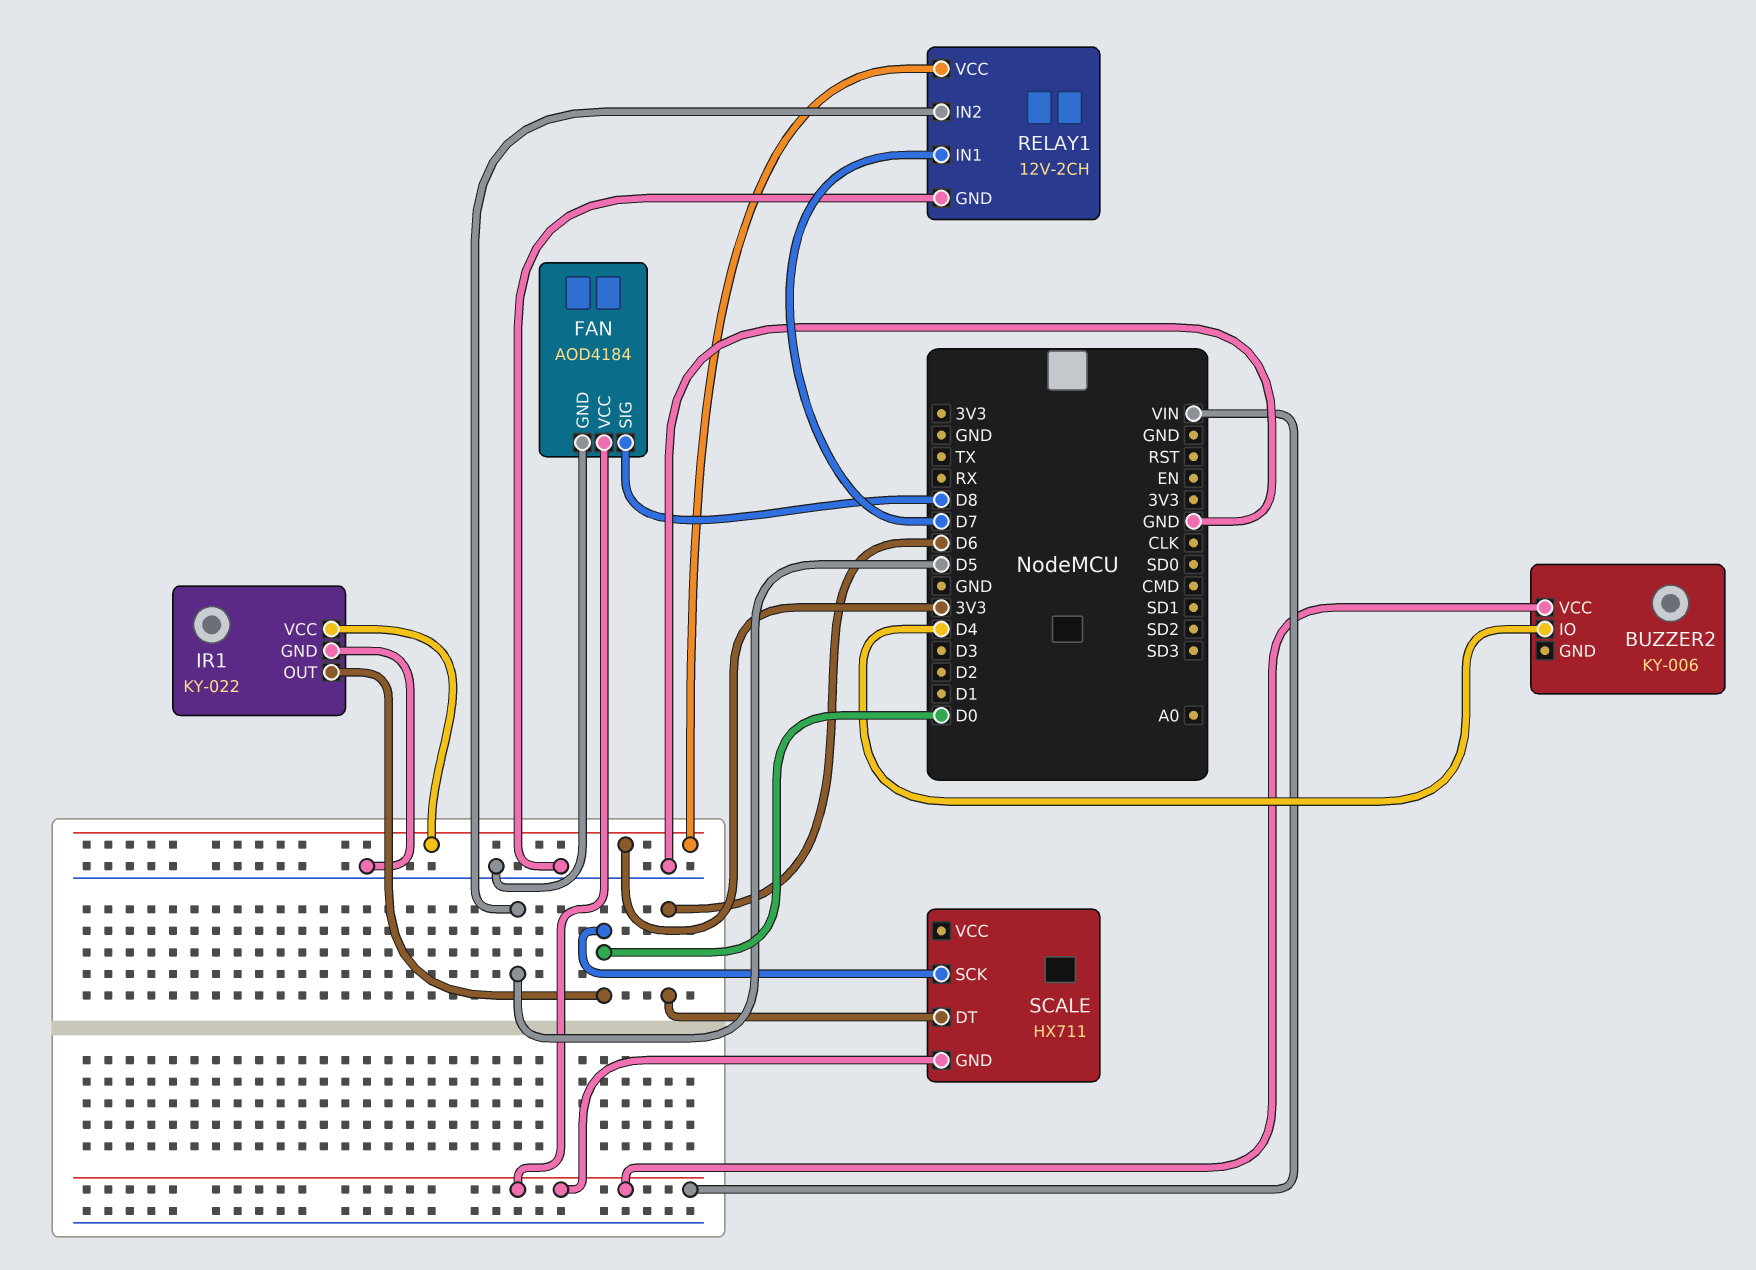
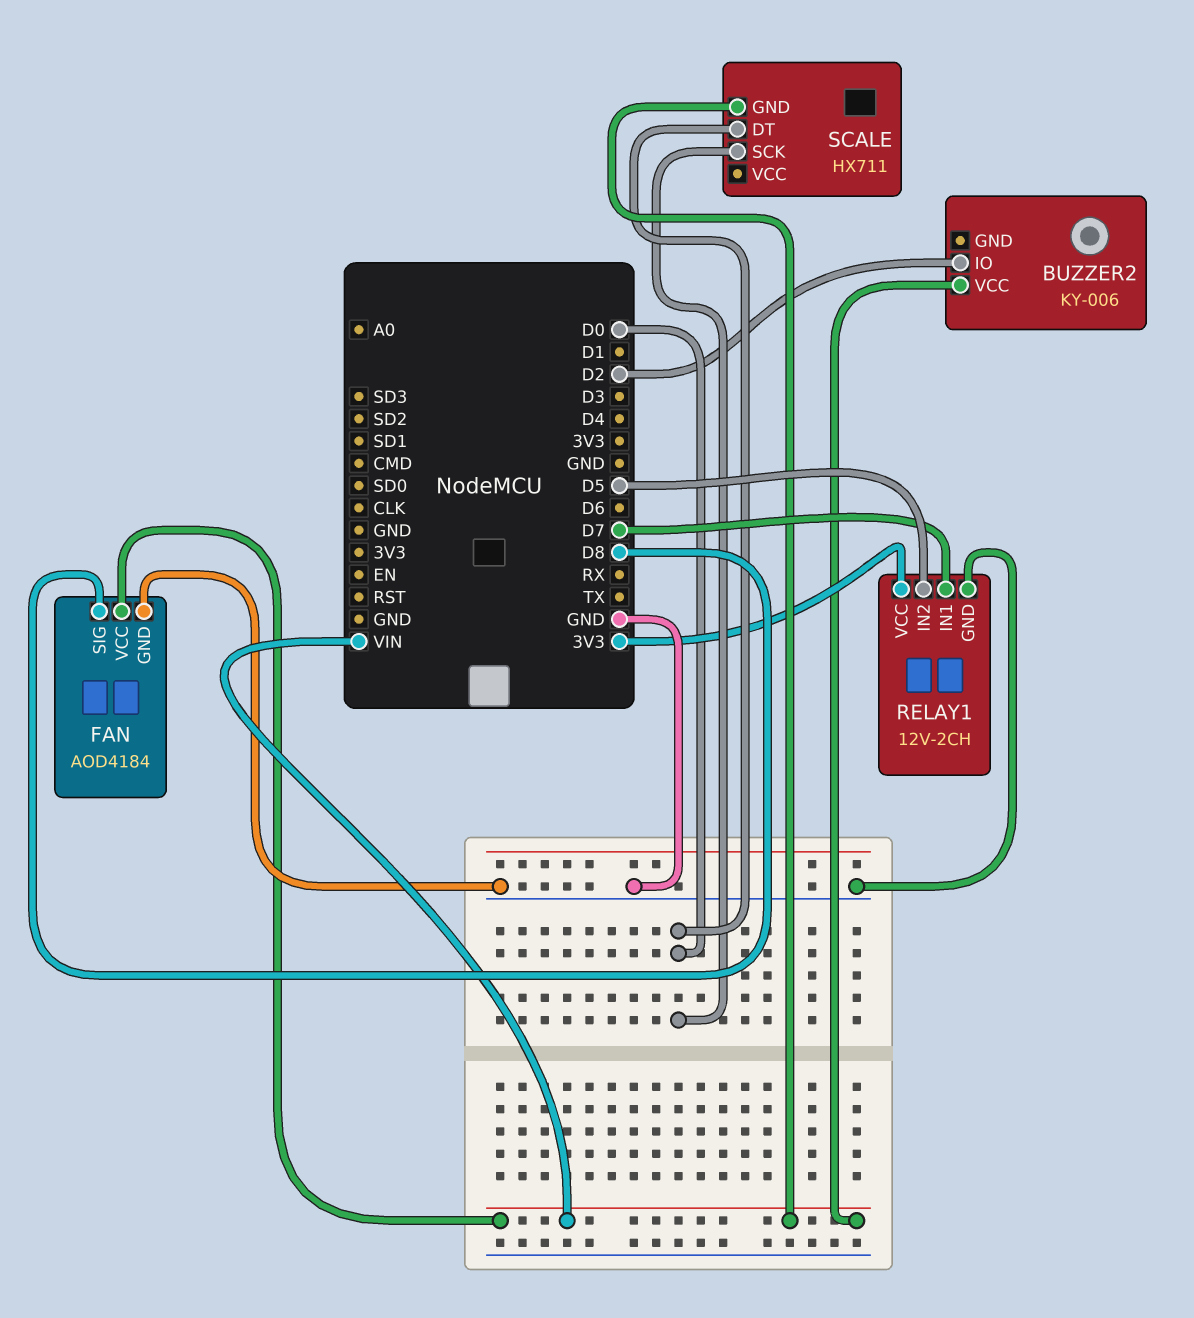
BUZZER2 pin IO: D4 -> D2
IR1: KY-022 -> none
IR1 pin GND: GND -> none
IR1 pin OUT: D0 -> none
IR1 pin VCC: 3V3 -> none
SCALE pin DT: D6 -> D0

